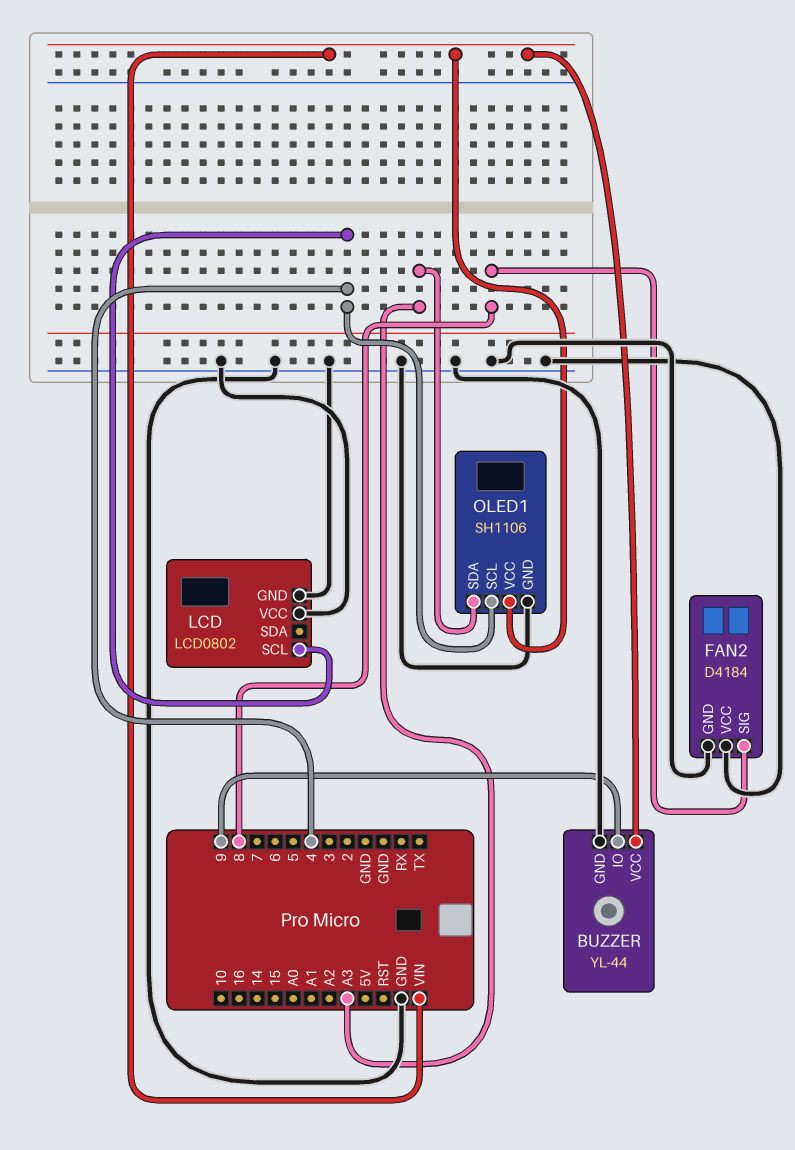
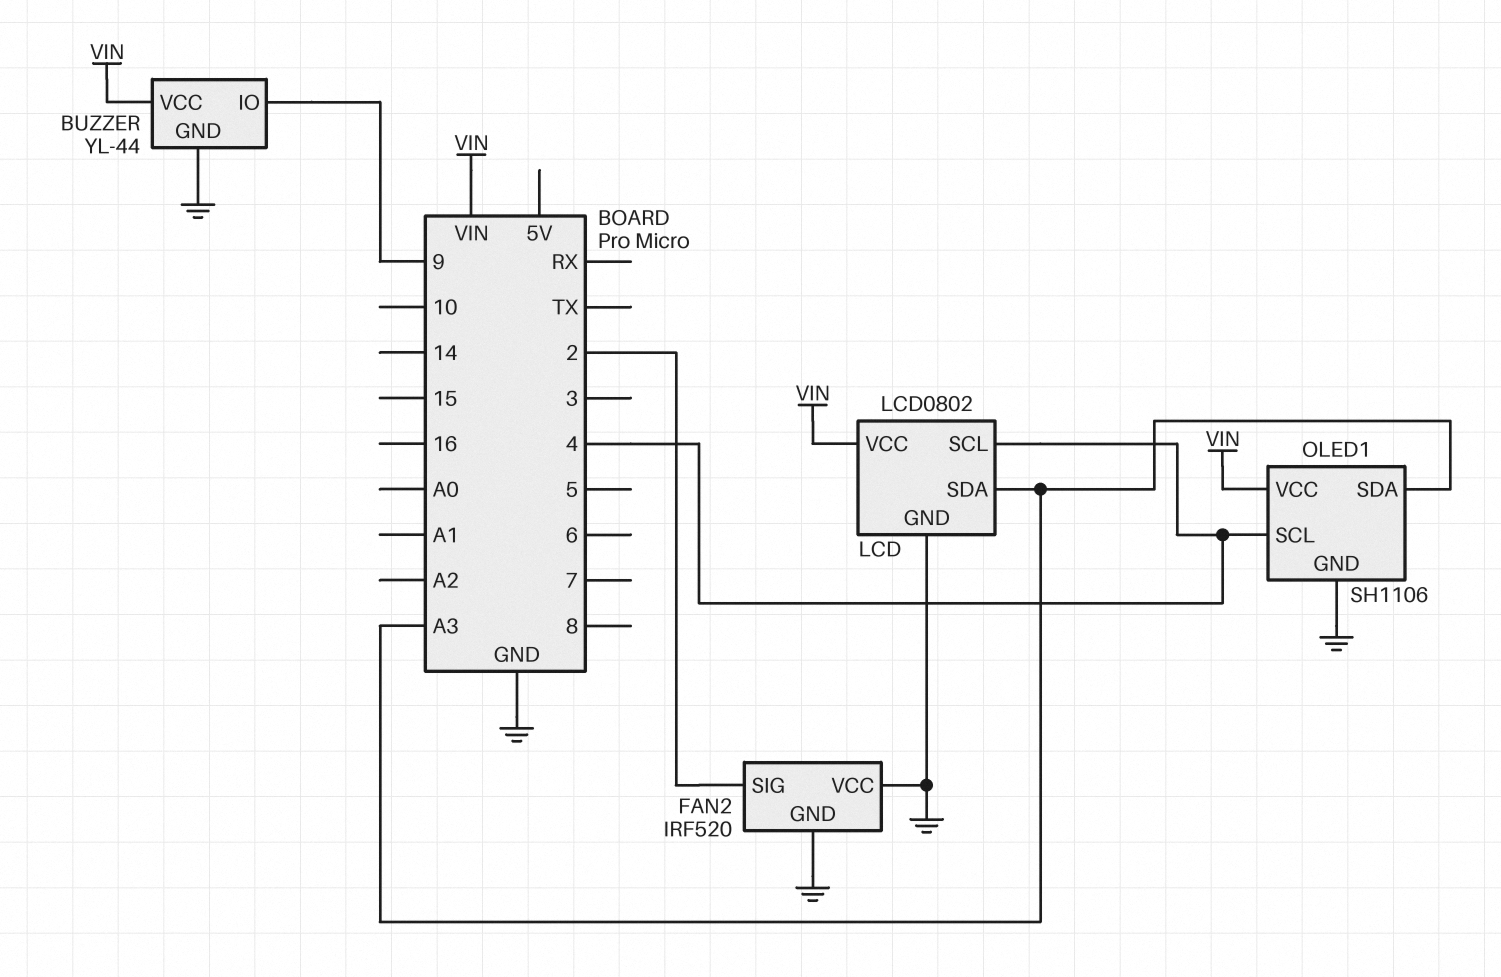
FAN2: D4184 -> IRF520
FAN2 pin SIG: 8 -> 2
LCD pin SDA: none -> A3
LCD pin VCC: GND -> VIN

